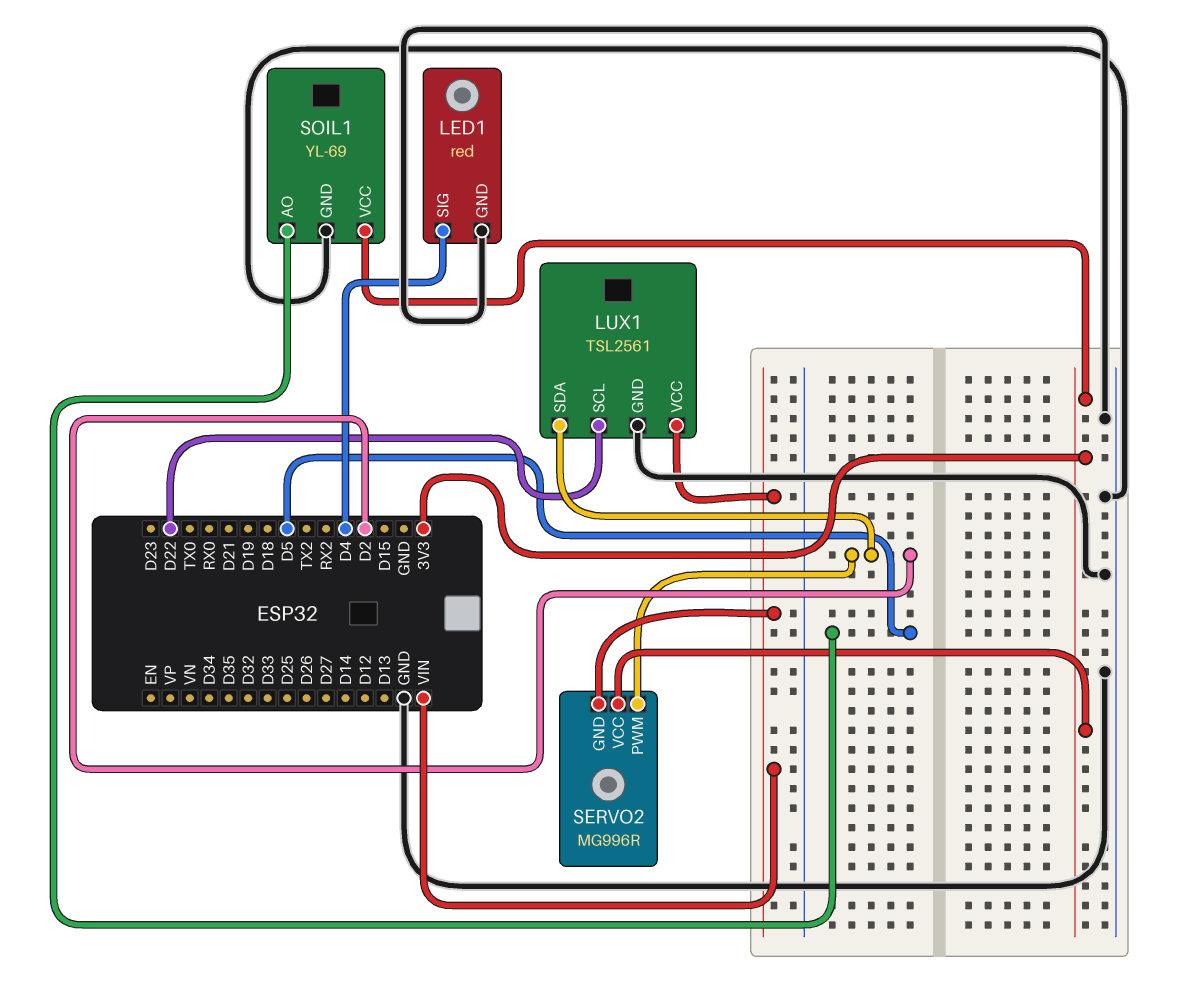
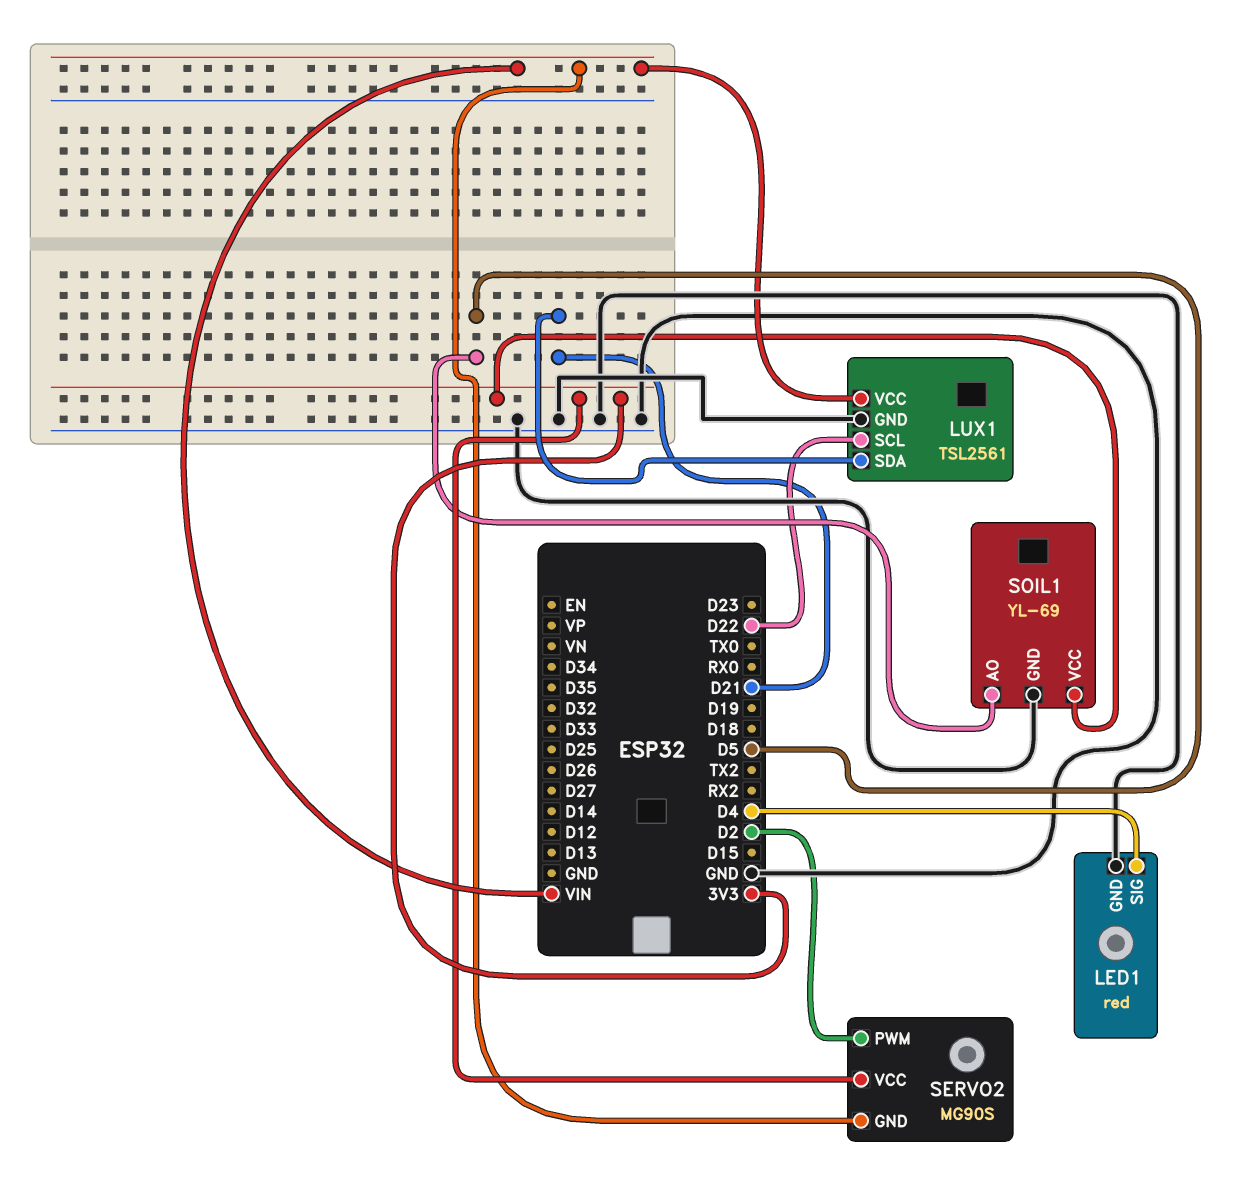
LUX1 pin SDA: D2 -> D21
SERVO2: MG996R -> MG90S

